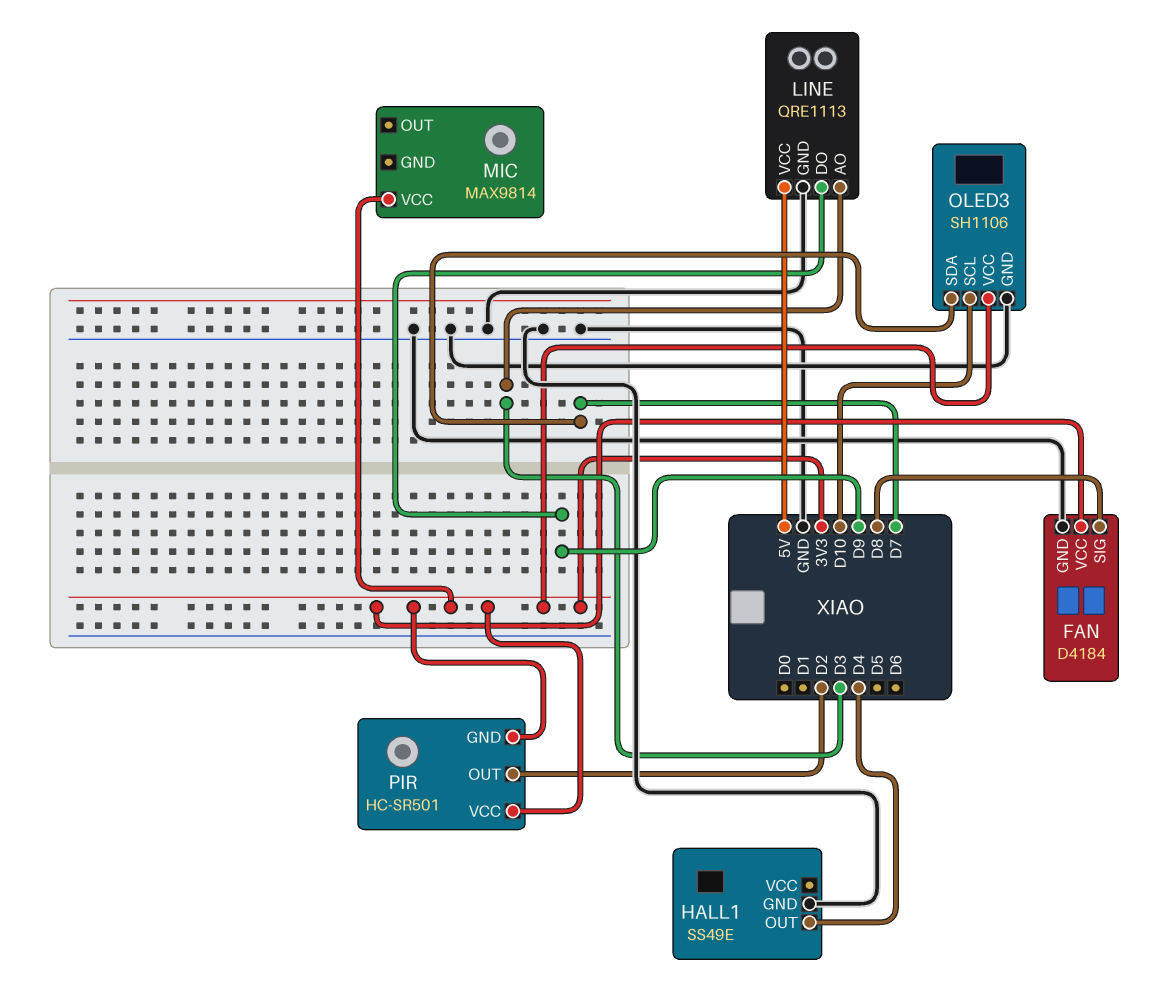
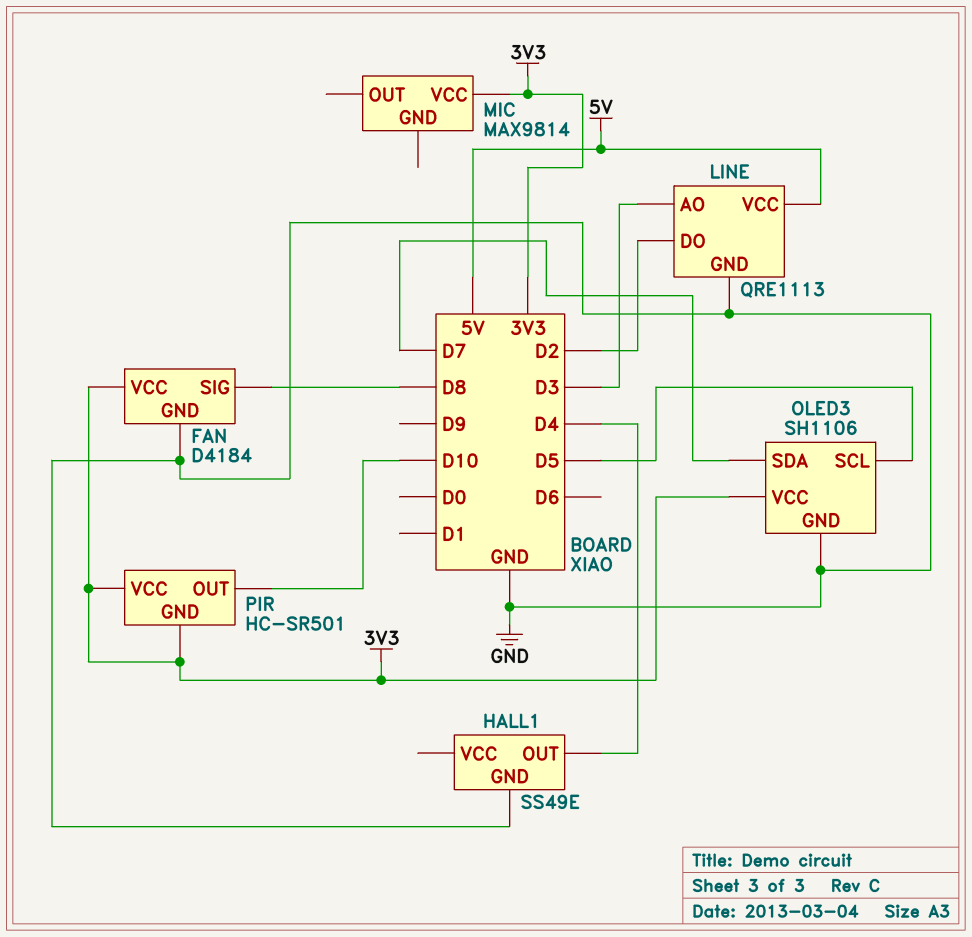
LINE pin DO: D9 -> D2
OLED3 pin SCL: D10 -> D5
PIR pin OUT: D2 -> D10

